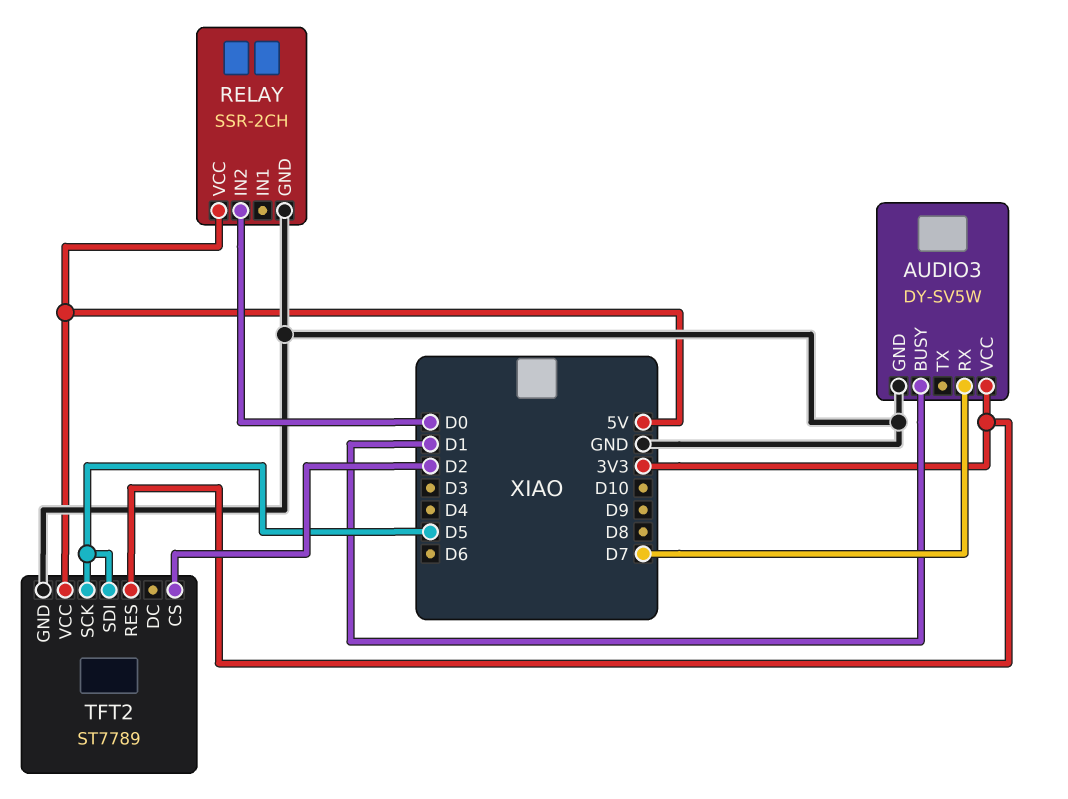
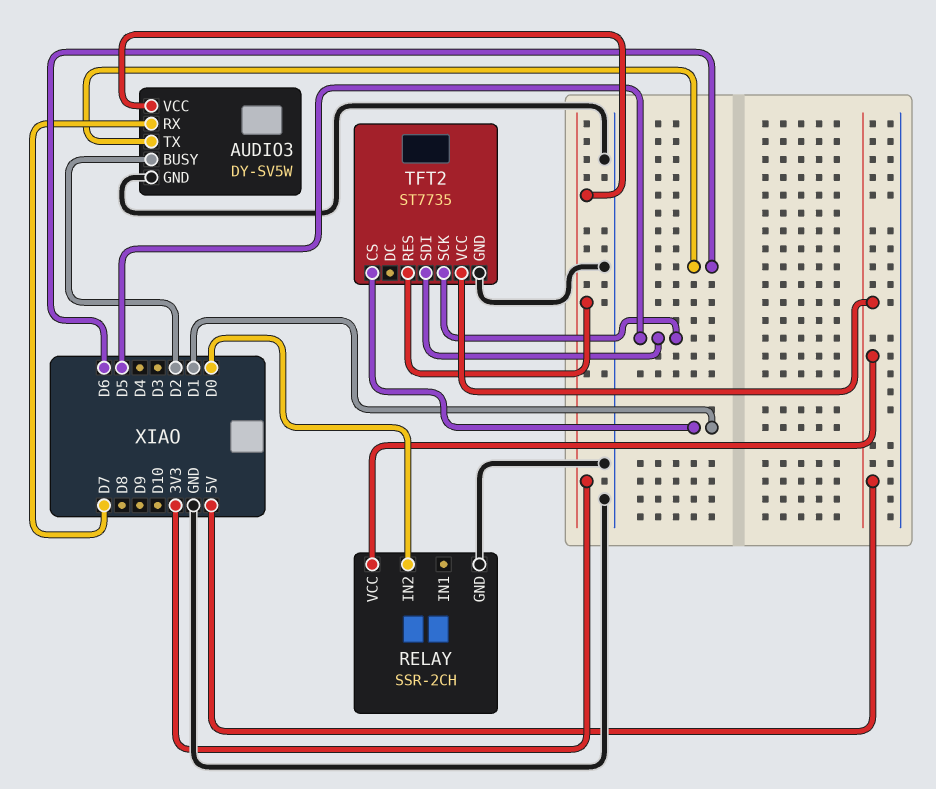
AUDIO3 pin BUSY: D1 -> D2
AUDIO3 pin TX: none -> D6
TFT2: ST7789 -> ST7735
TFT2 pin CS: D2 -> D1

